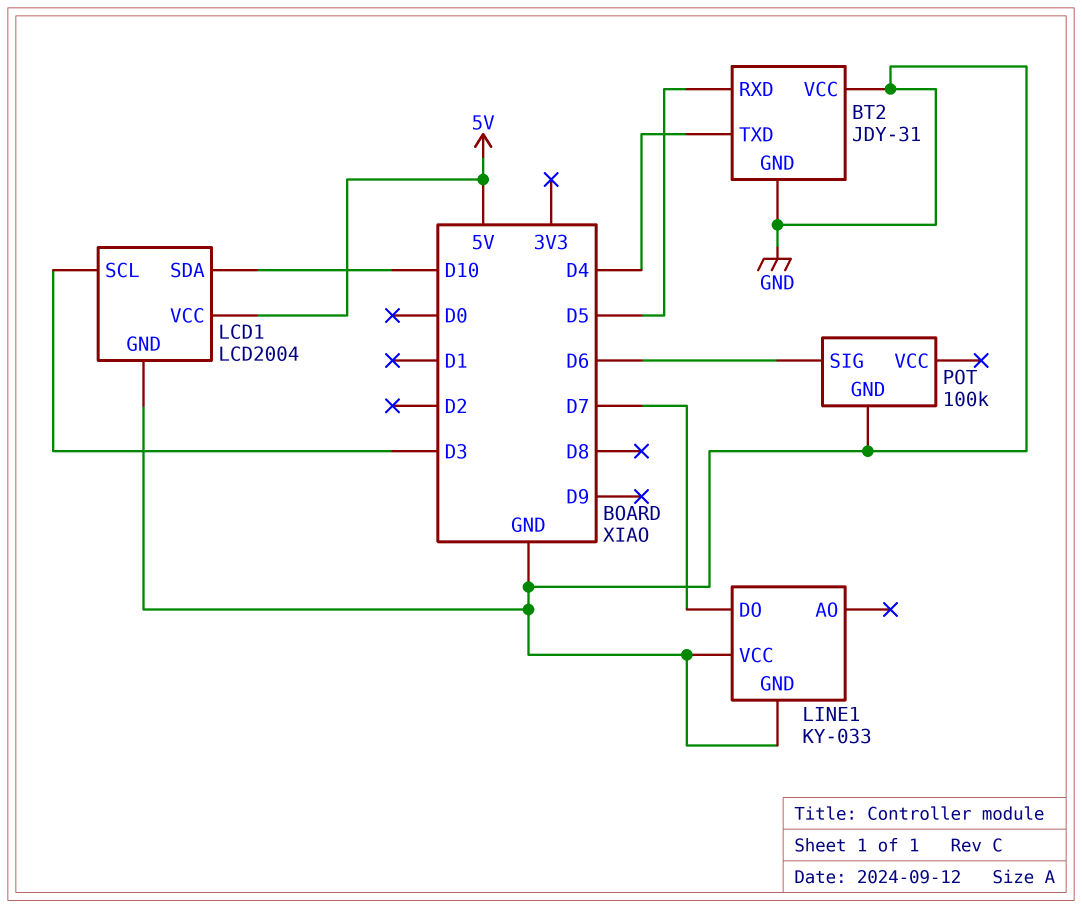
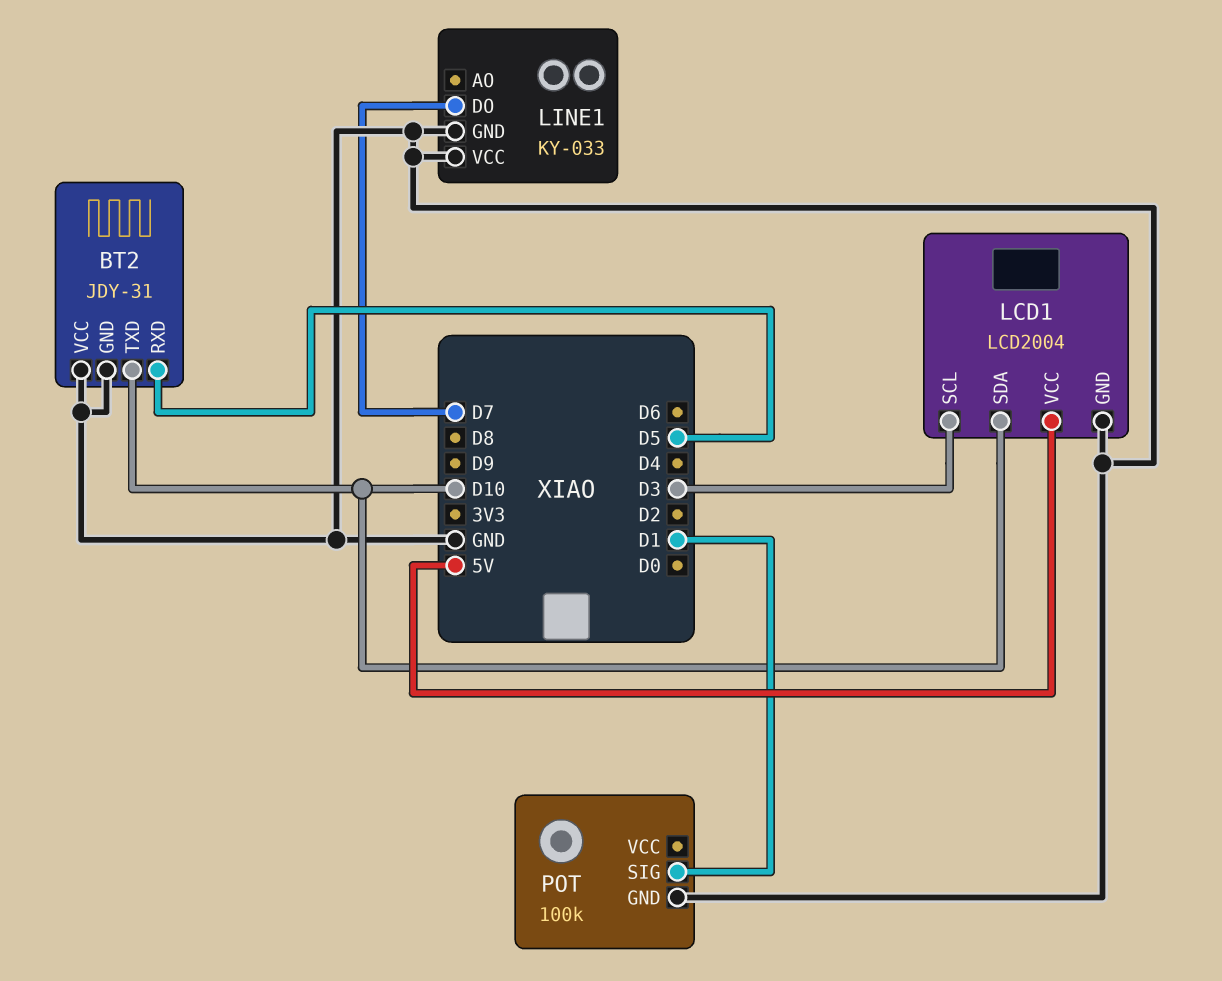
BT2 pin TXD: D4 -> D10
POT pin SIG: D6 -> D1

